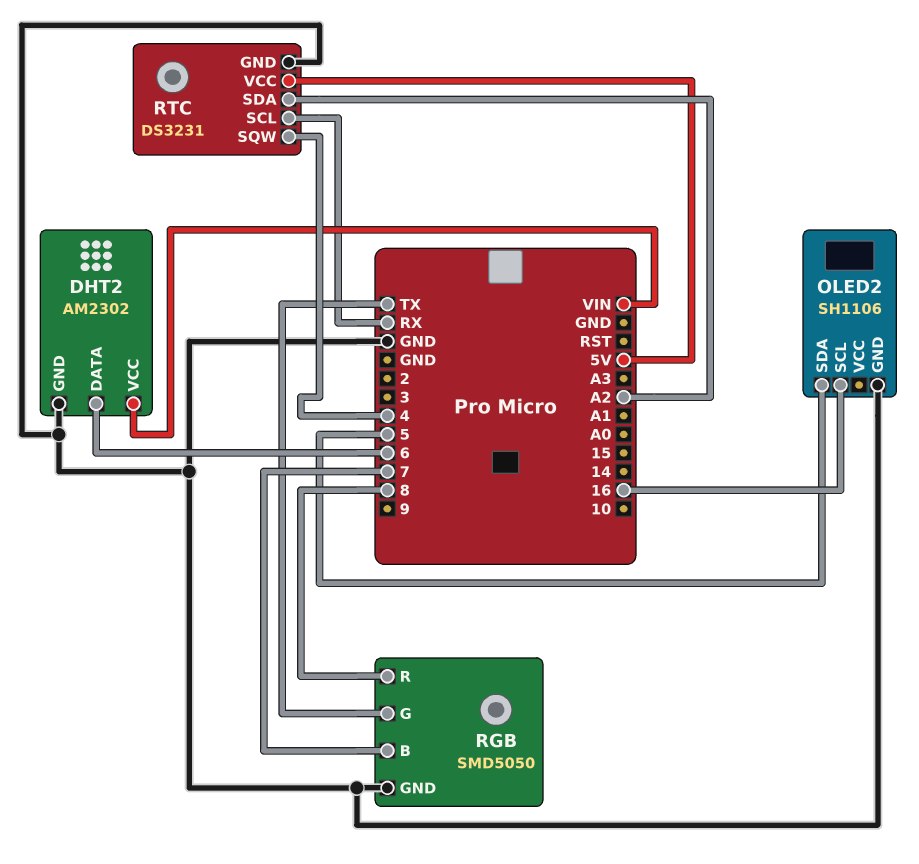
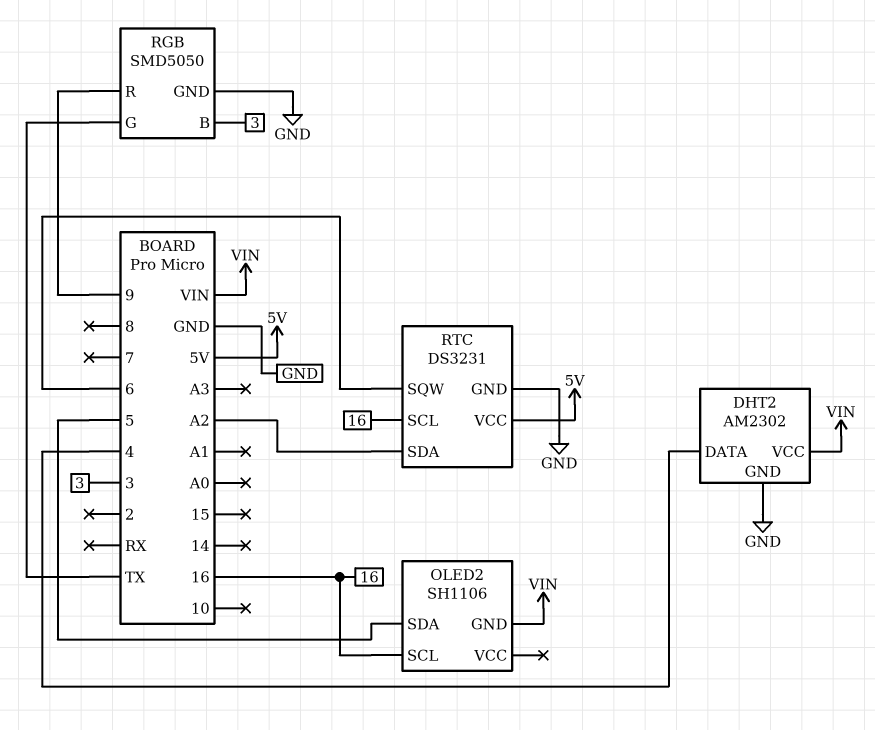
DHT2 pin DATA: 6 -> 4
OLED2 pin GND: GND -> VIN
RGB pin B: 7 -> 3
RGB pin R: 8 -> 9
RTC pin SCL: RX -> 16
RTC pin SQW: 4 -> 6

